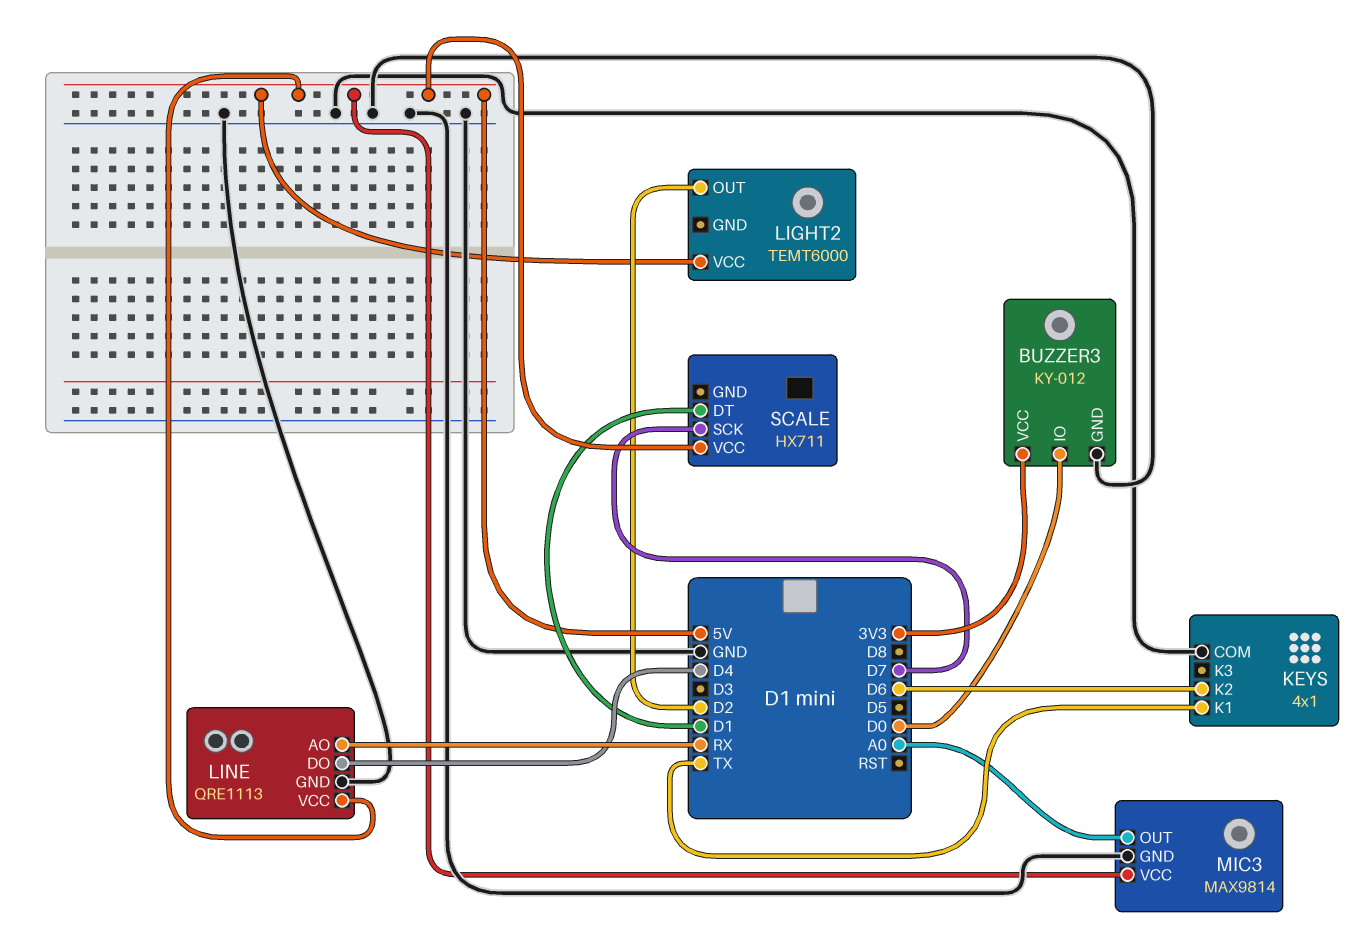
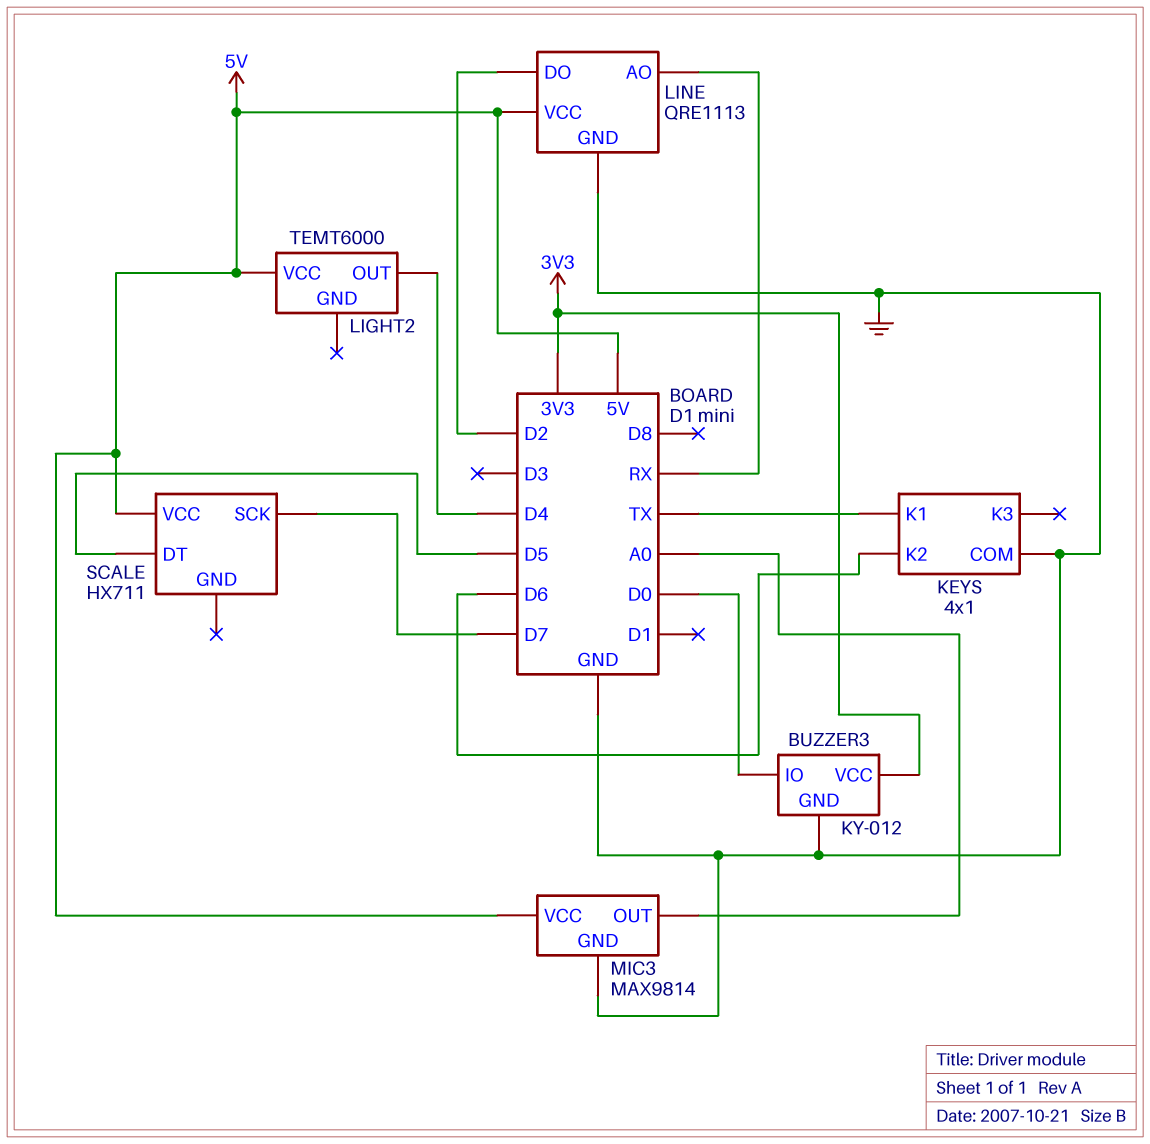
LIGHT2 pin OUT: D2 -> D4
LINE pin DO: D4 -> D2
SCALE pin DT: D1 -> D5

